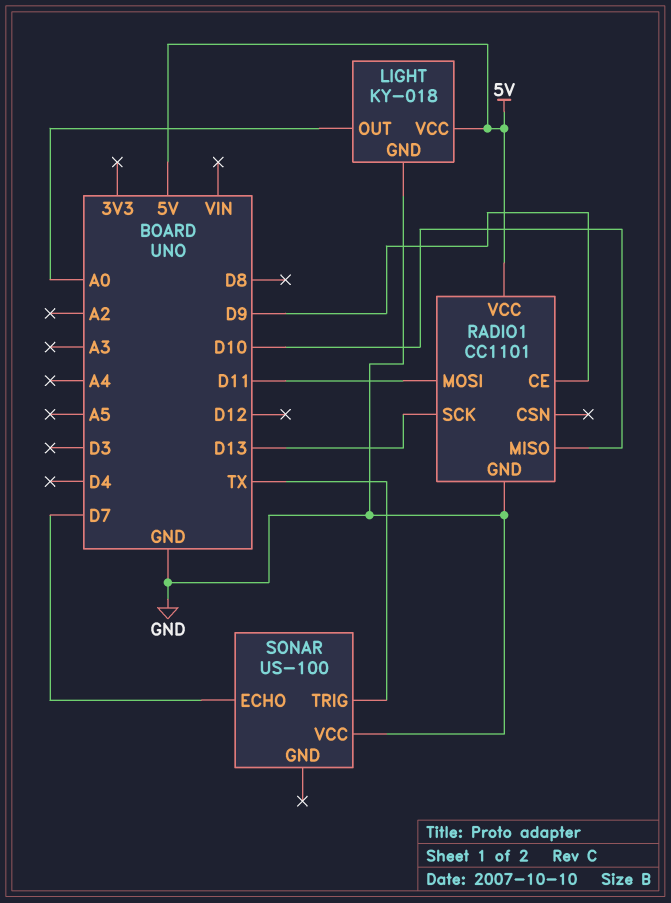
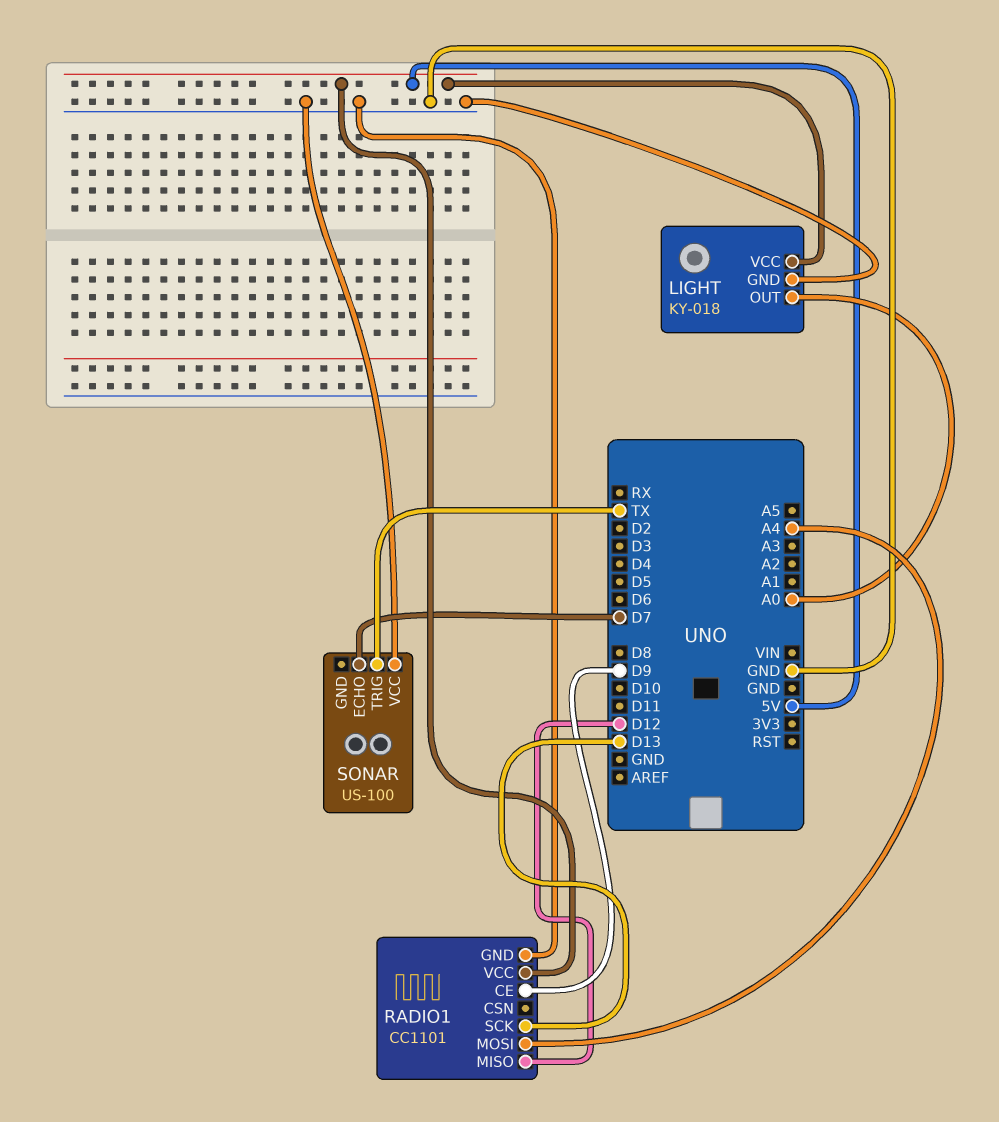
RADIO1 pin MISO: D10 -> D12
RADIO1 pin MOSI: D11 -> A4

